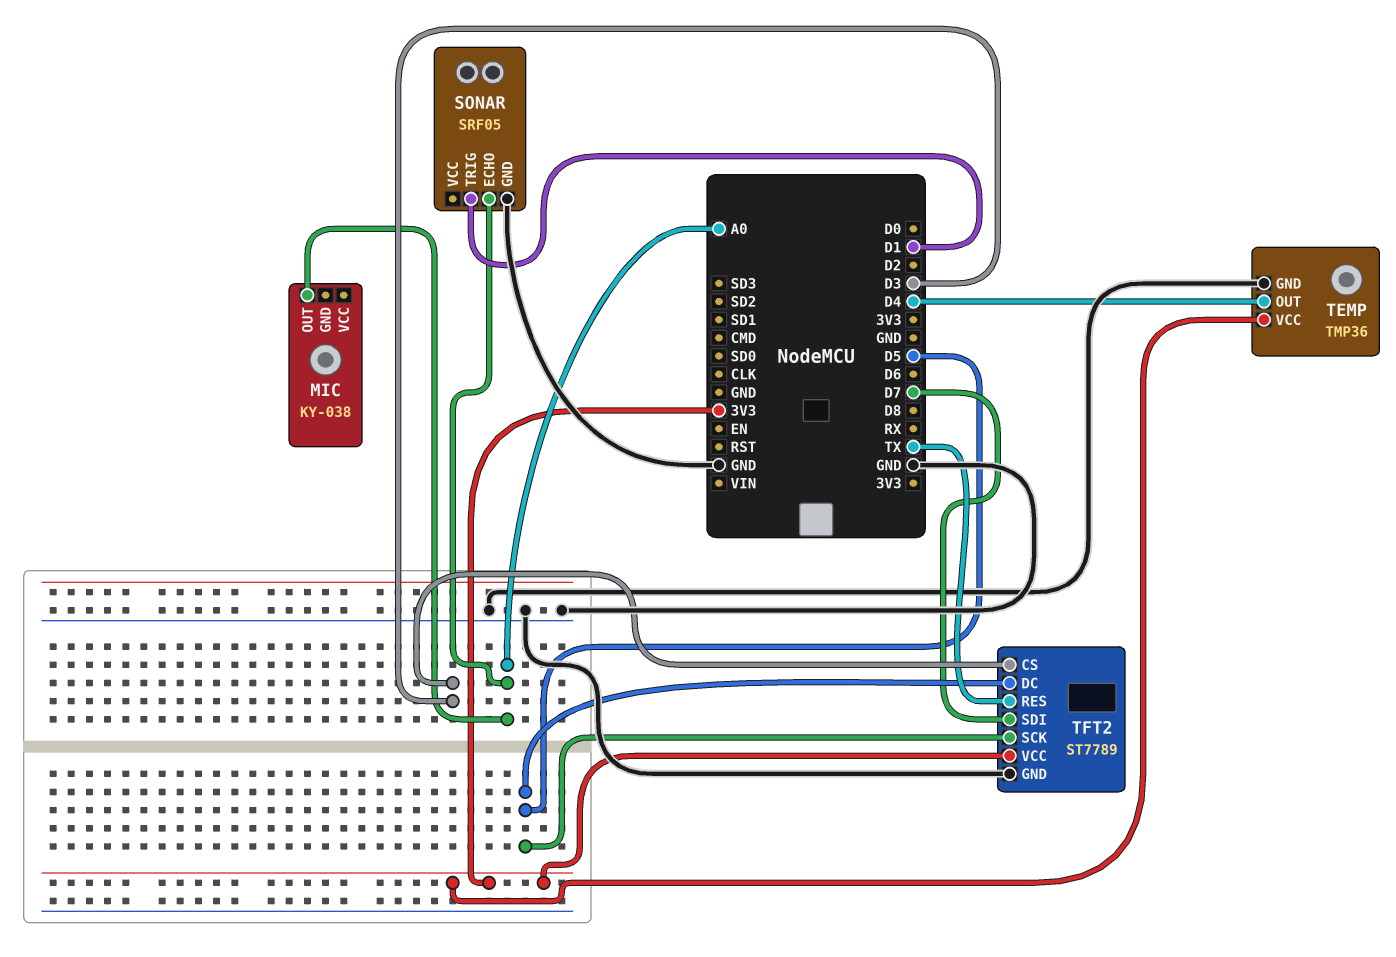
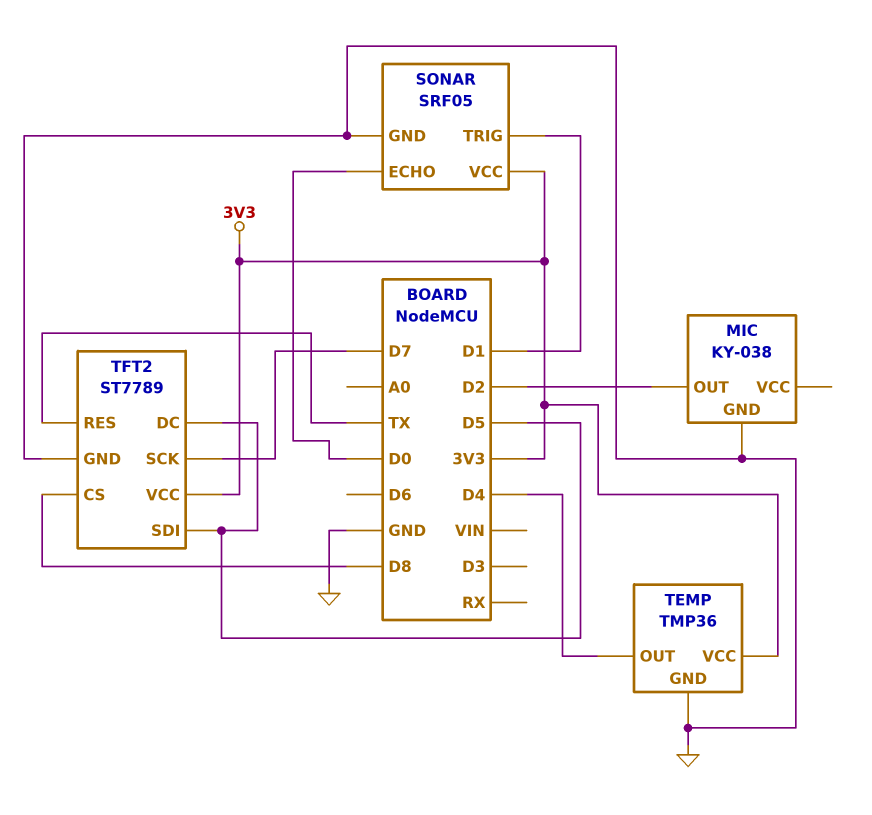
MIC pin GND: none -> GND
MIC pin OUT: A0 -> D2
SONAR pin ECHO: A0 -> D0
SONAR pin VCC: none -> 3V3
TFT2 pin CS: D3 -> D8
TFT2 pin SCK: D5 -> D7
TFT2 pin SDI: D7 -> D5

